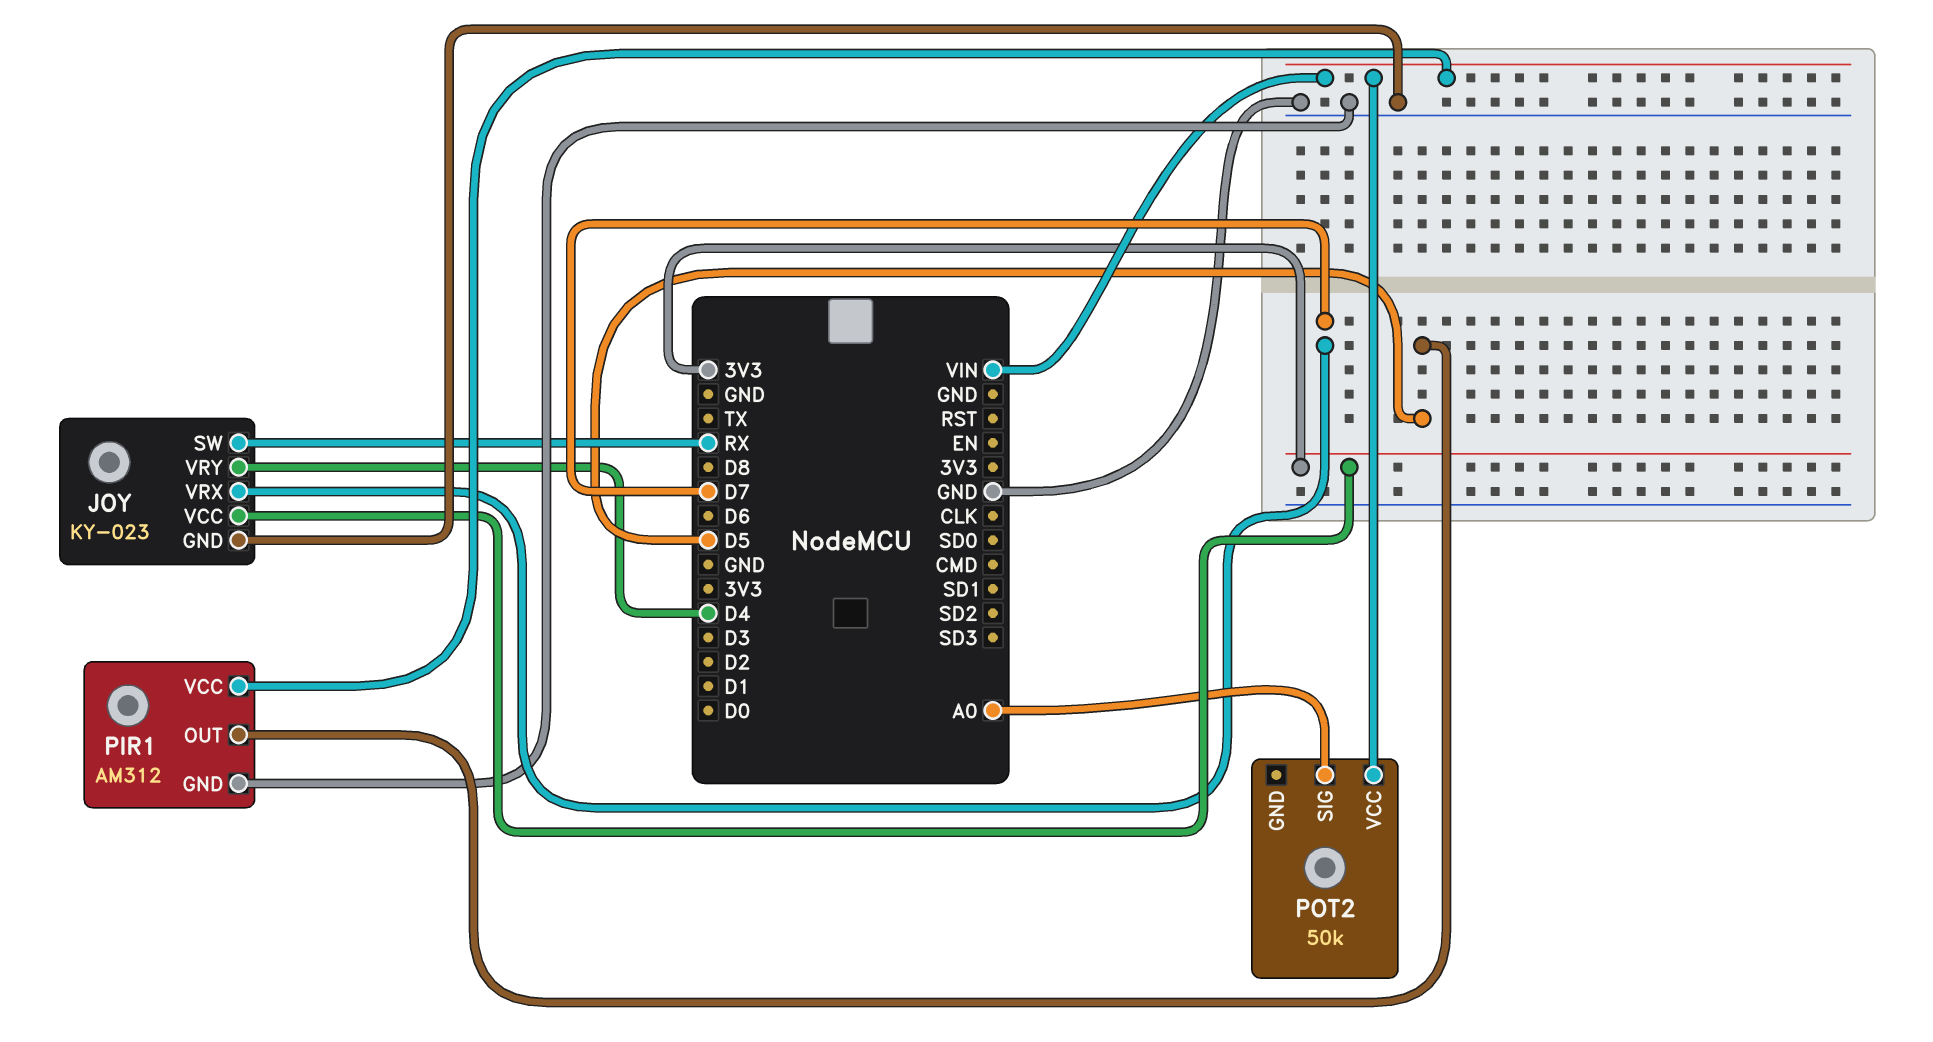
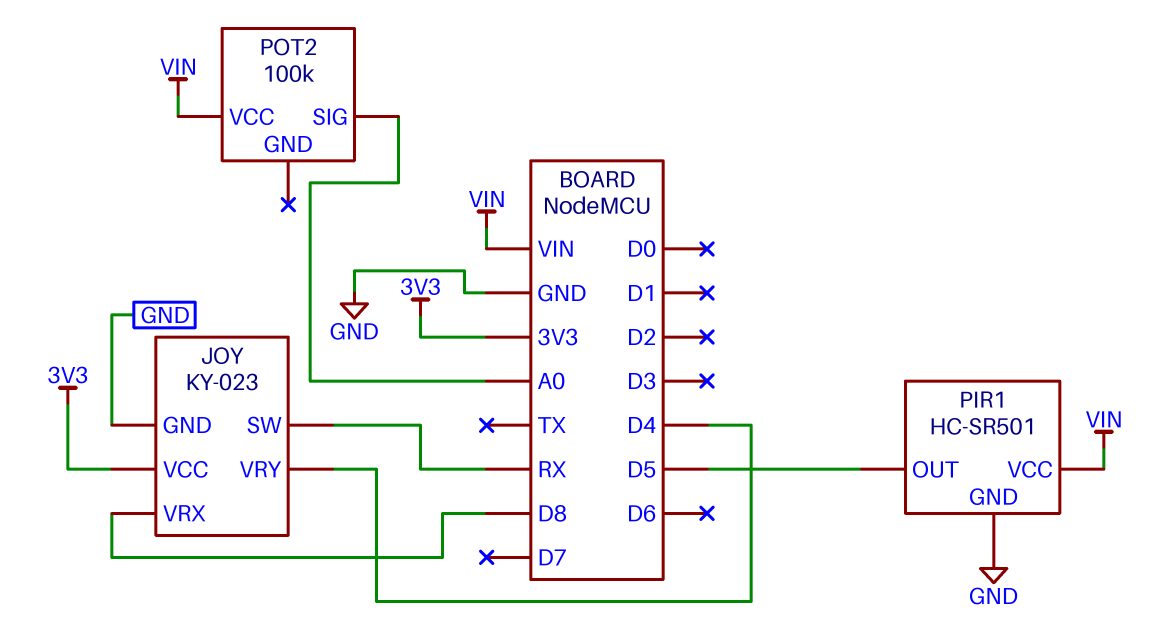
JOY pin VRX: D7 -> D8
PIR1: AM312 -> HC-SR501
POT2: 50k -> 100k

